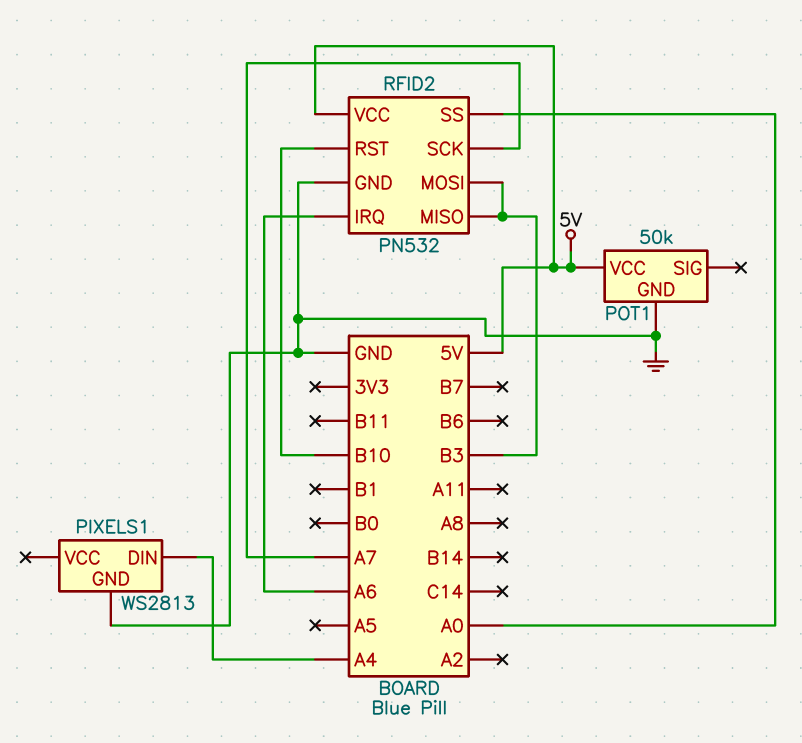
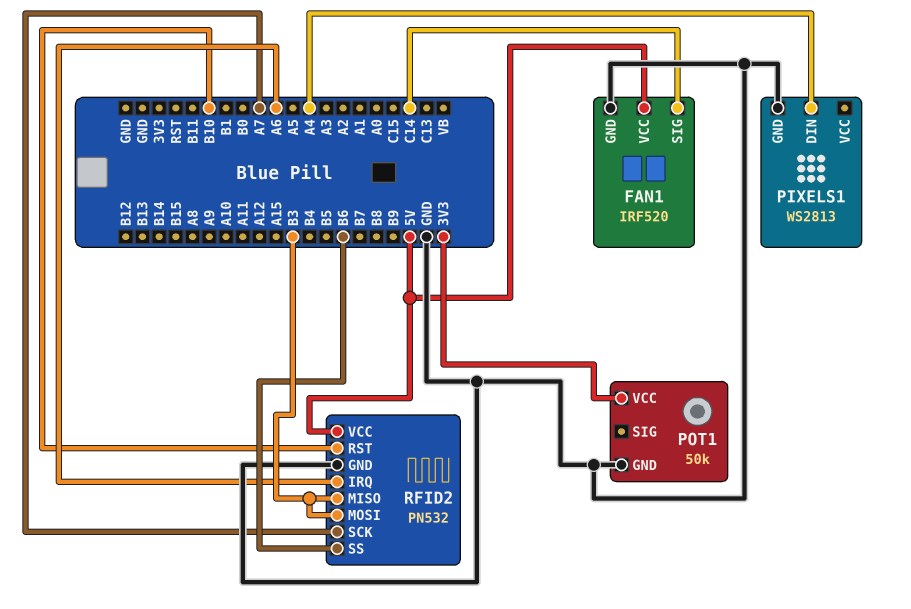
FAN1: none -> IRF520
FAN1 pin GND: none -> GND
FAN1 pin SIG: none -> C14
FAN1 pin VCC: none -> 5V
POT1 pin VCC: 5V -> 3V3
RFID2 pin SS: A0 -> B6

